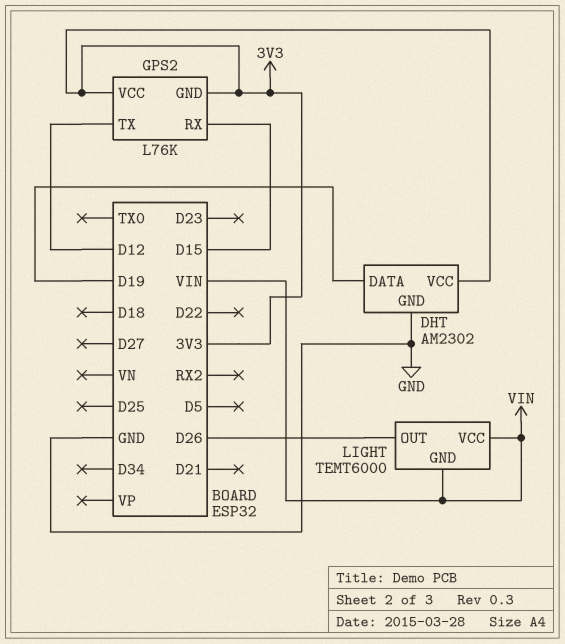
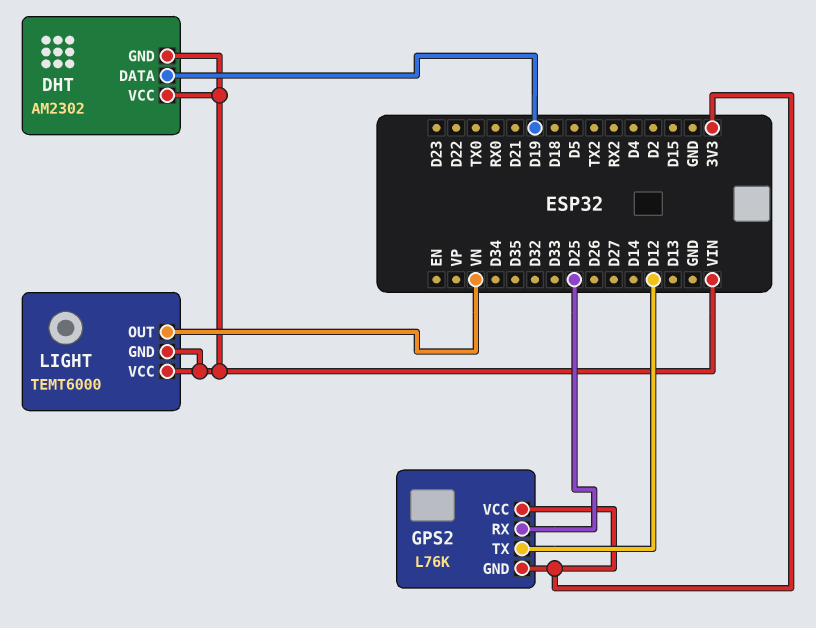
DHT pin GND: GND -> VIN
DHT pin VCC: 3V3 -> VIN
GPS2 pin RX: D15 -> D25
LIGHT pin OUT: D26 -> VN

